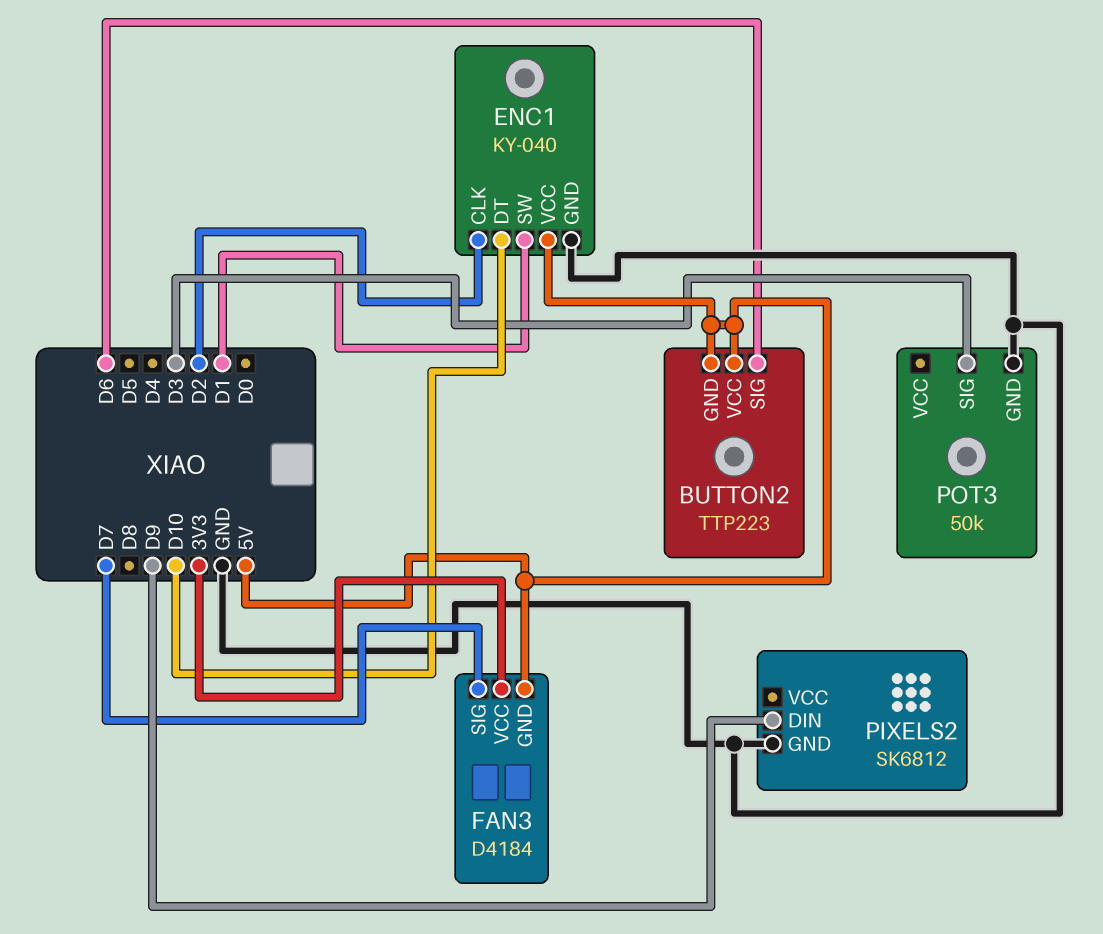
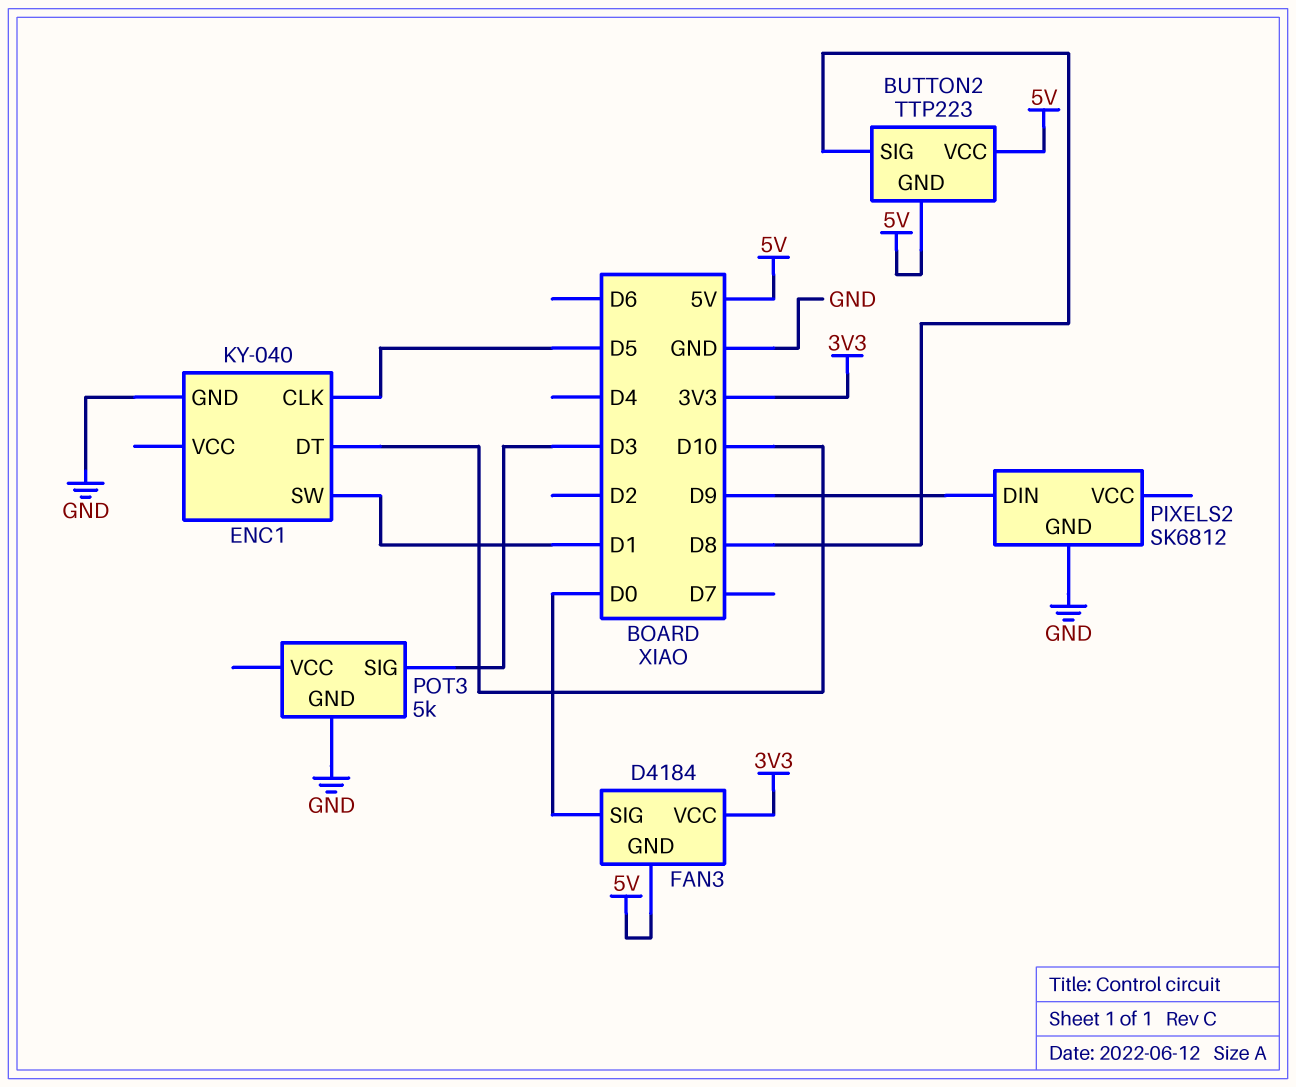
BUTTON2 pin SIG: D6 -> D8
ENC1 pin CLK: D2 -> D5
ENC1 pin VCC: 5V -> none
FAN3 pin SIG: D7 -> D0
POT3: 50k -> 5k

